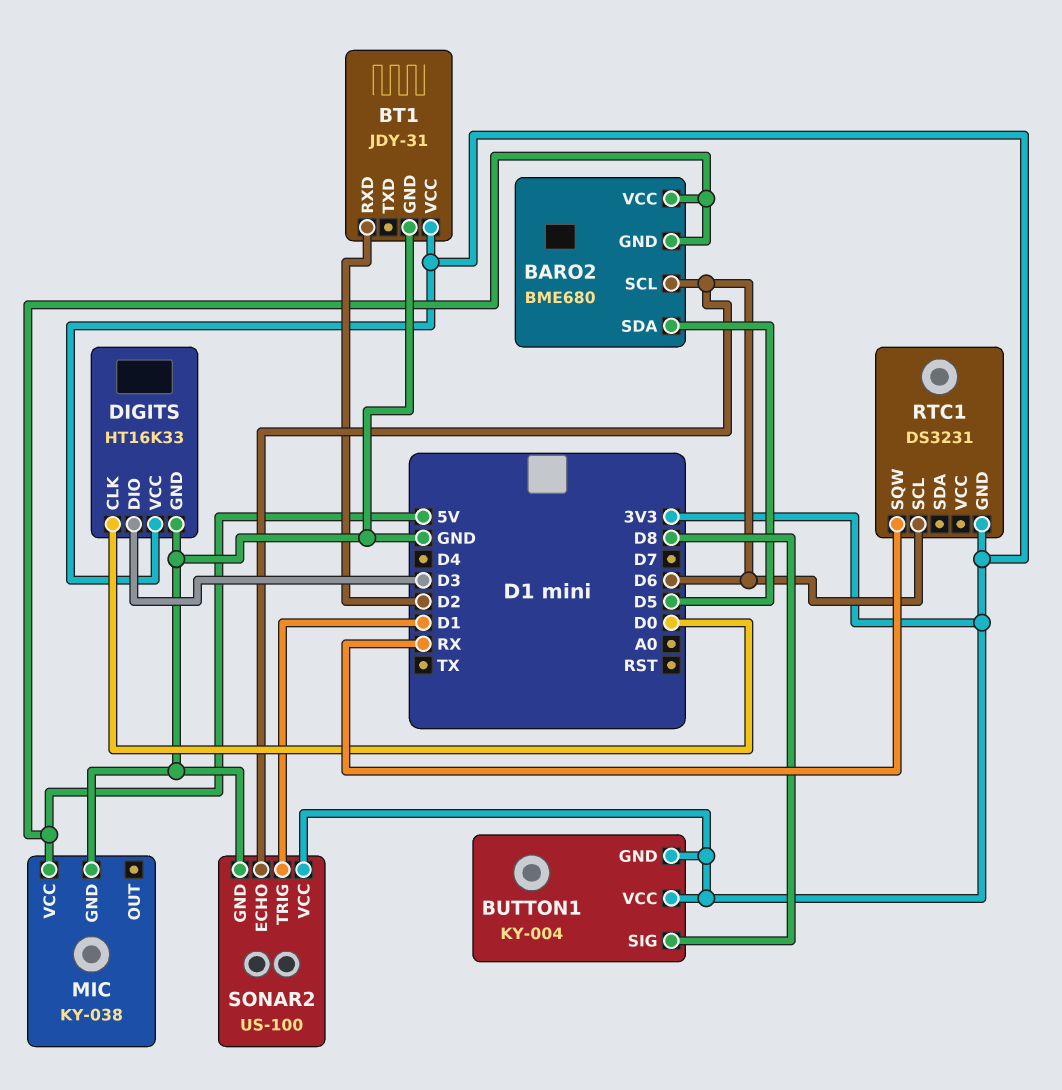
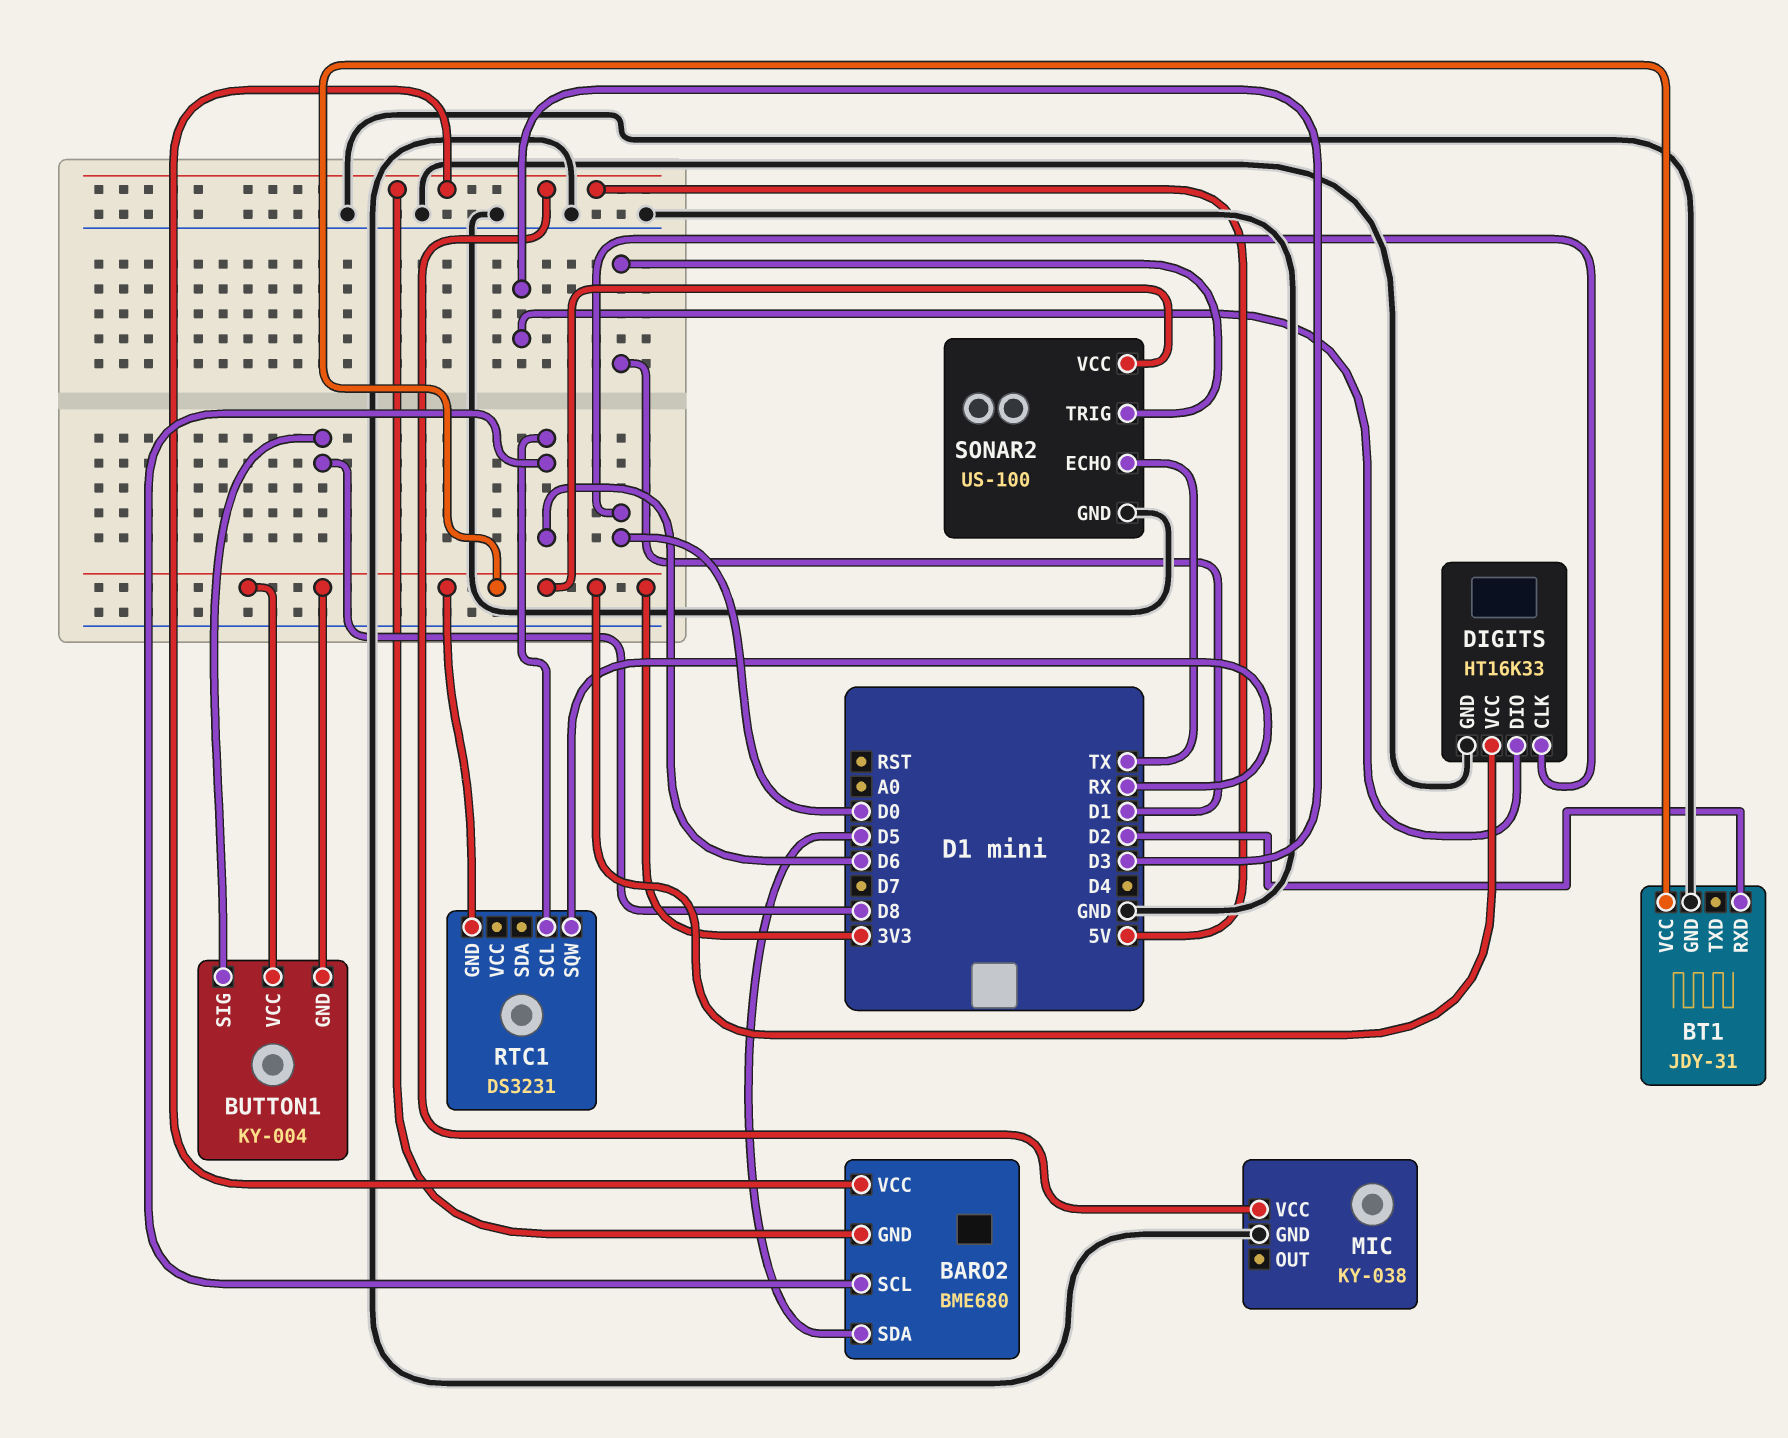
SONAR2 pin ECHO: D6 -> TX

